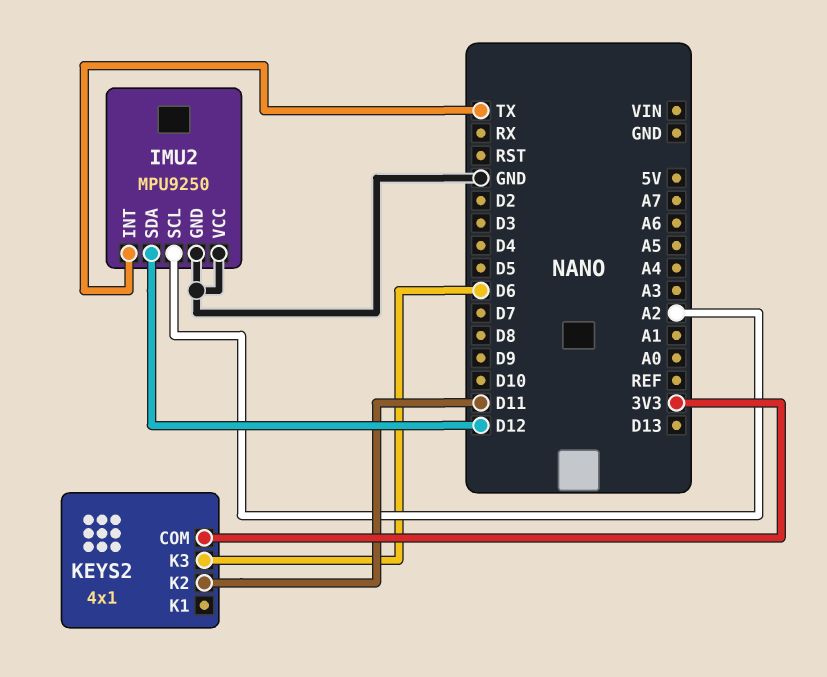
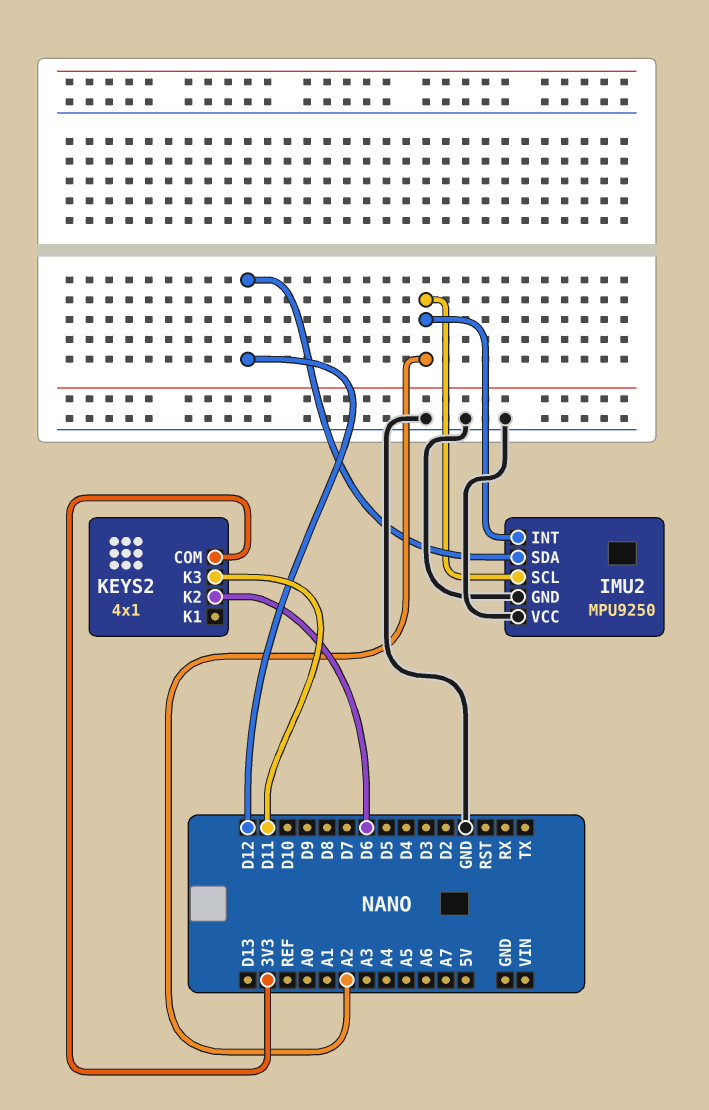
IMU2 pin INT: TX -> A2
KEYS2 pin K2: D11 -> D6
KEYS2 pin K3: D6 -> D11

